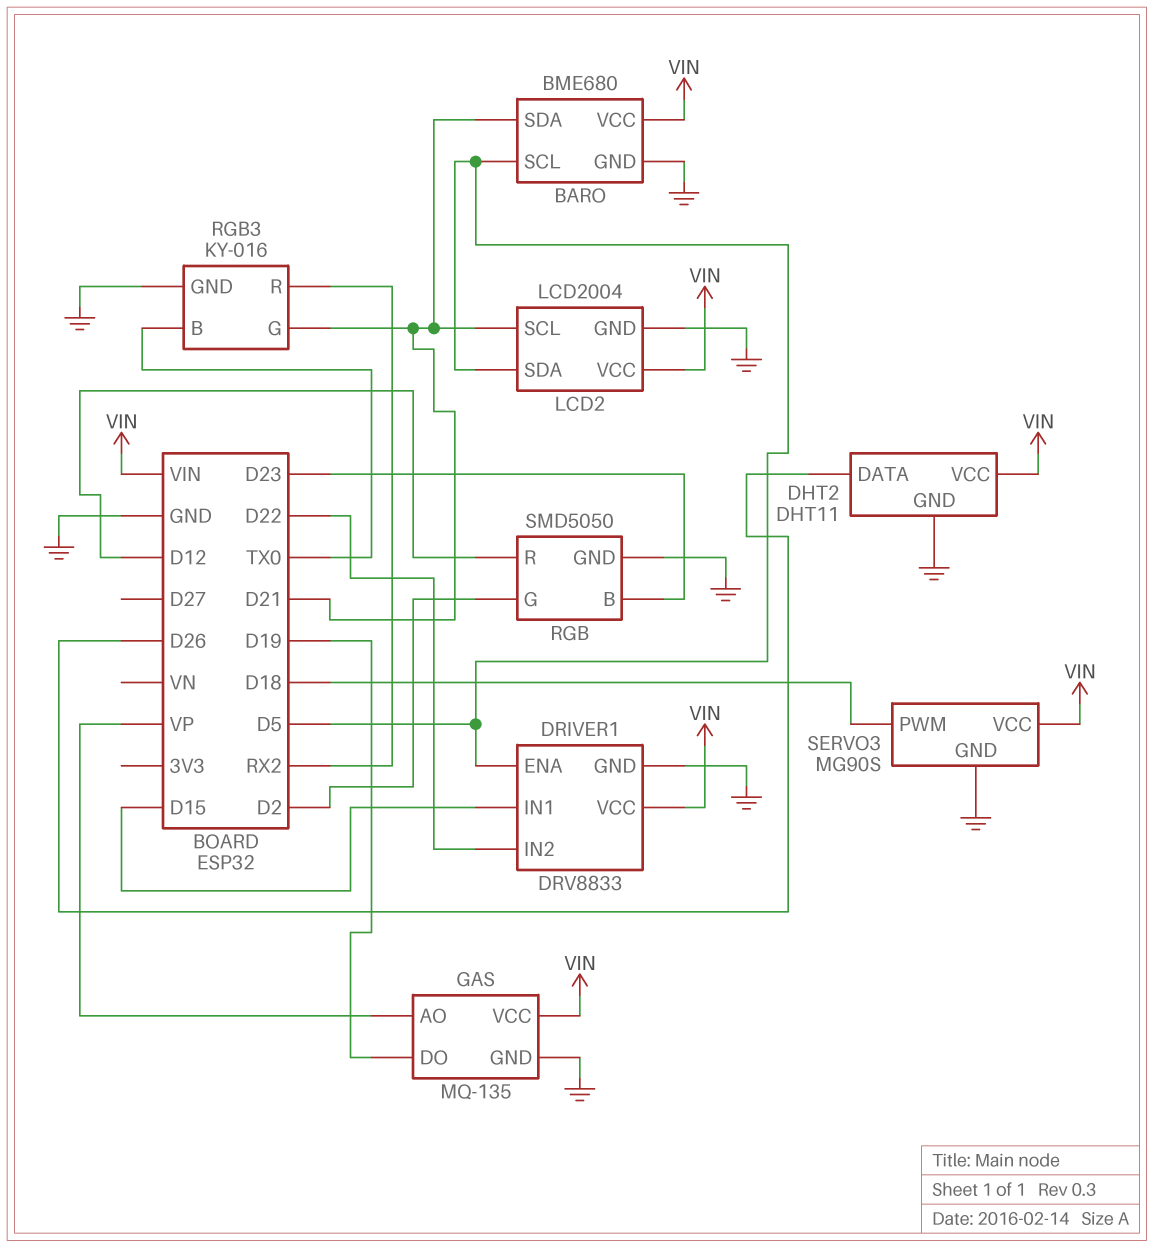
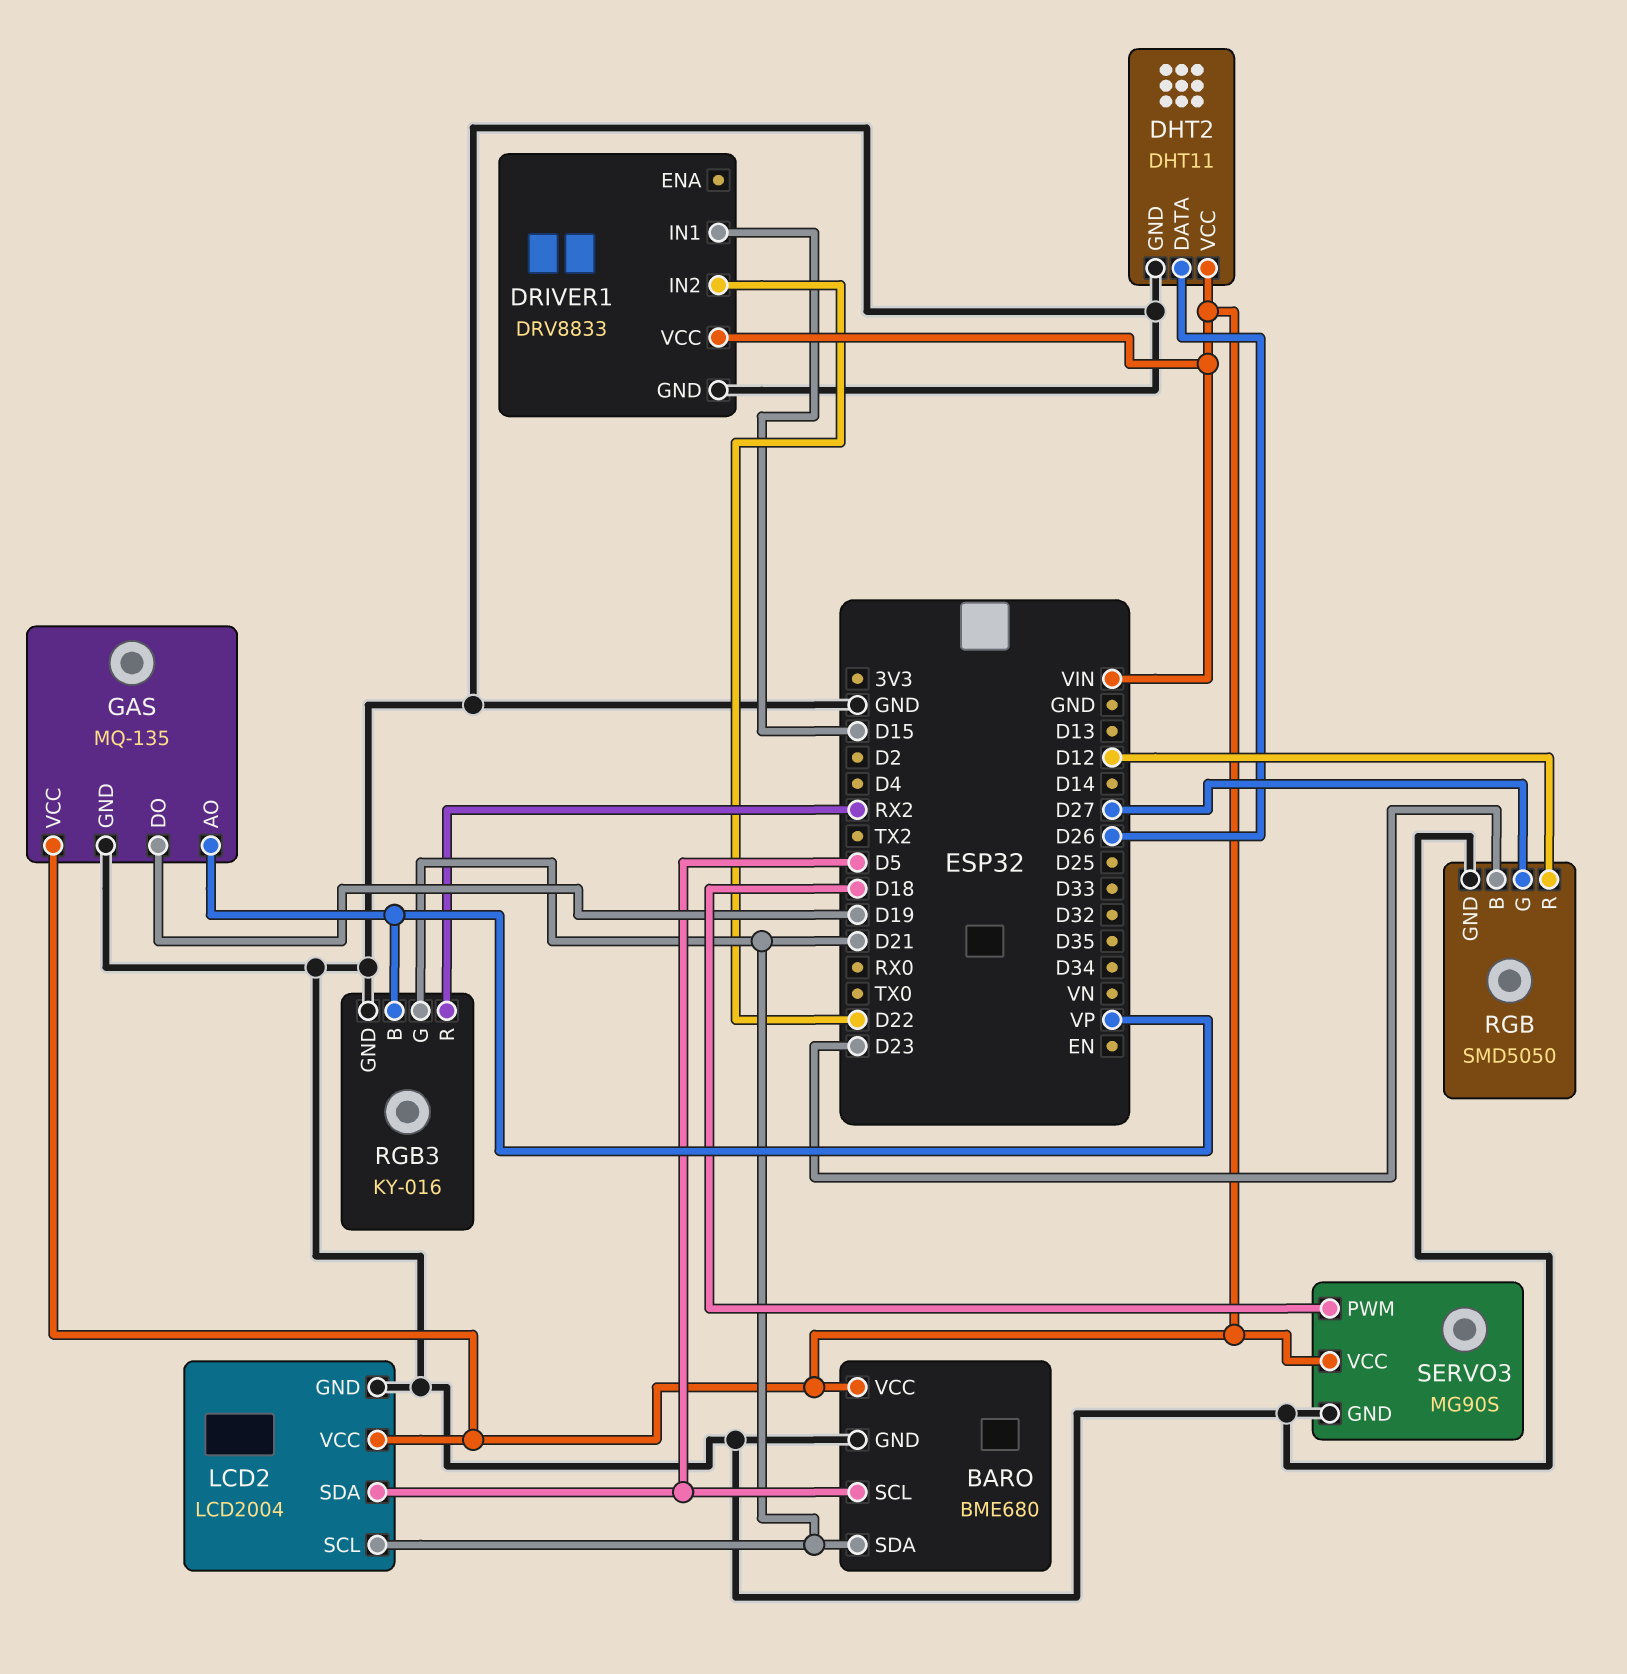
DRIVER1 pin ENA: D5 -> none
RGB pin G: D2 -> D27
RGB3 pin B: TX0 -> VP

